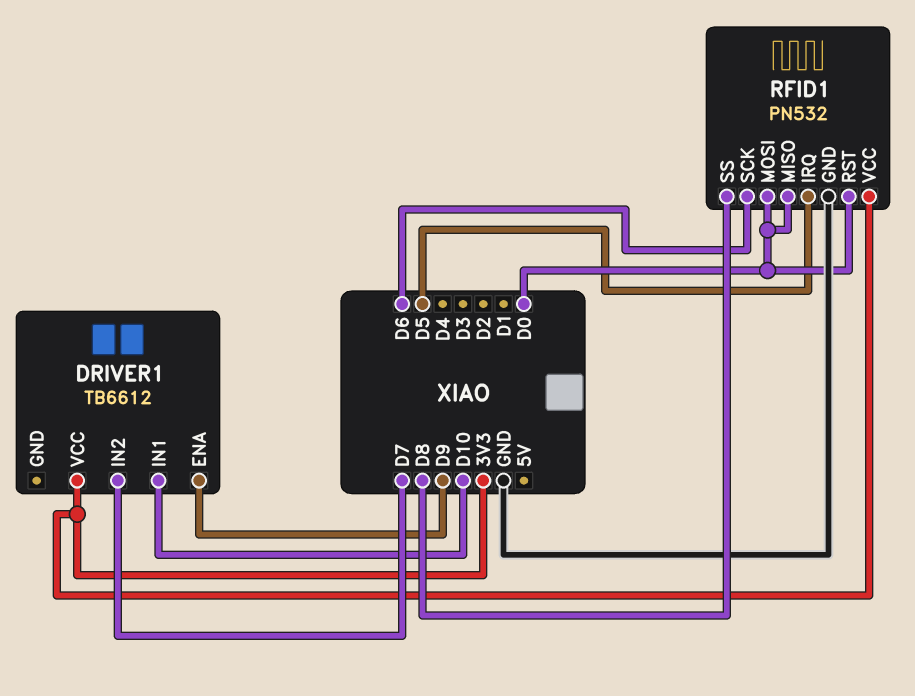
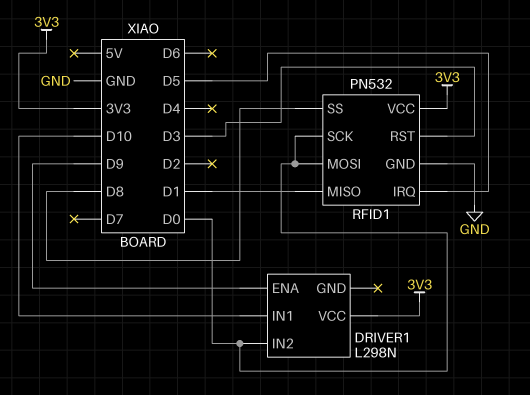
DRIVER1: TB6612 -> L298N
DRIVER1 pin IN2: D7 -> D0
RFID1 pin MISO: D0 -> D1
RFID1 pin RST: D0 -> D3
RFID1 pin SCK: D6 -> D0

